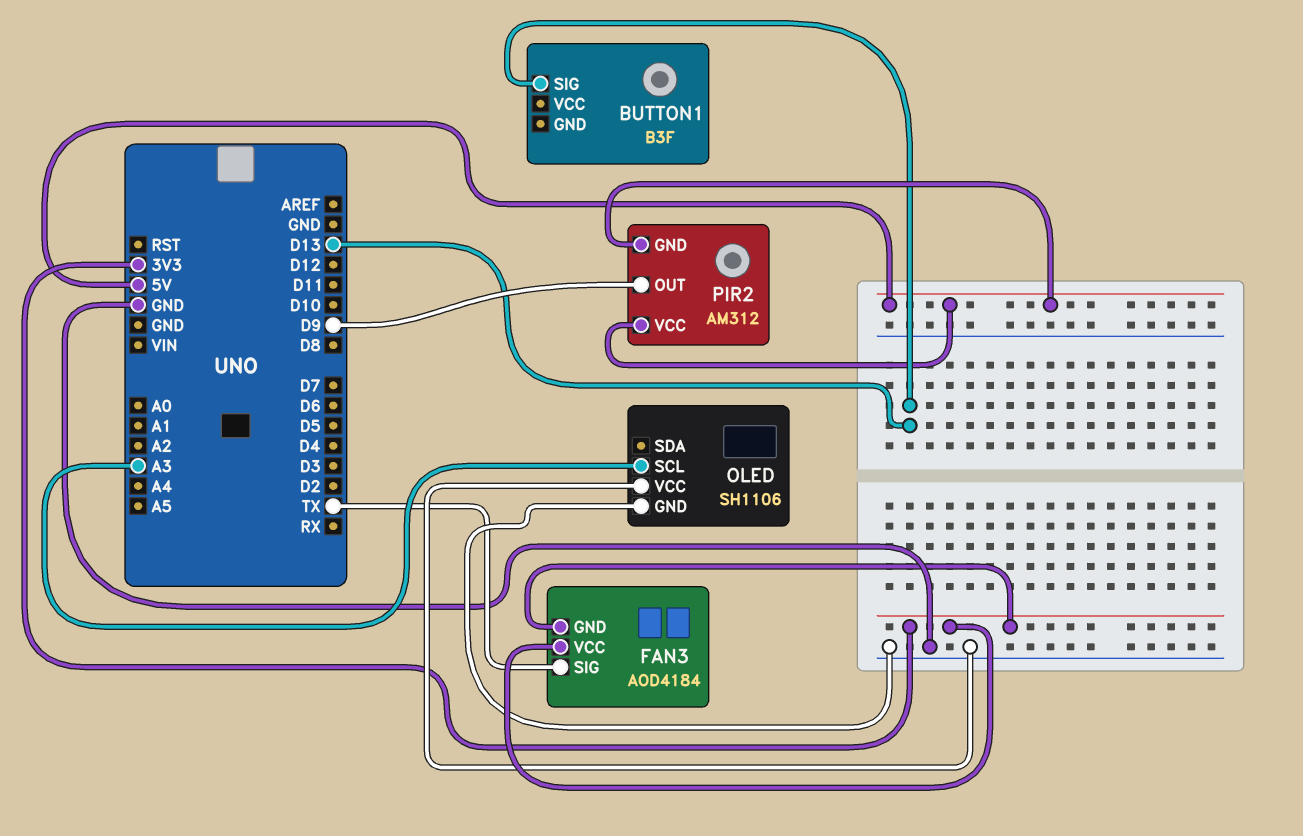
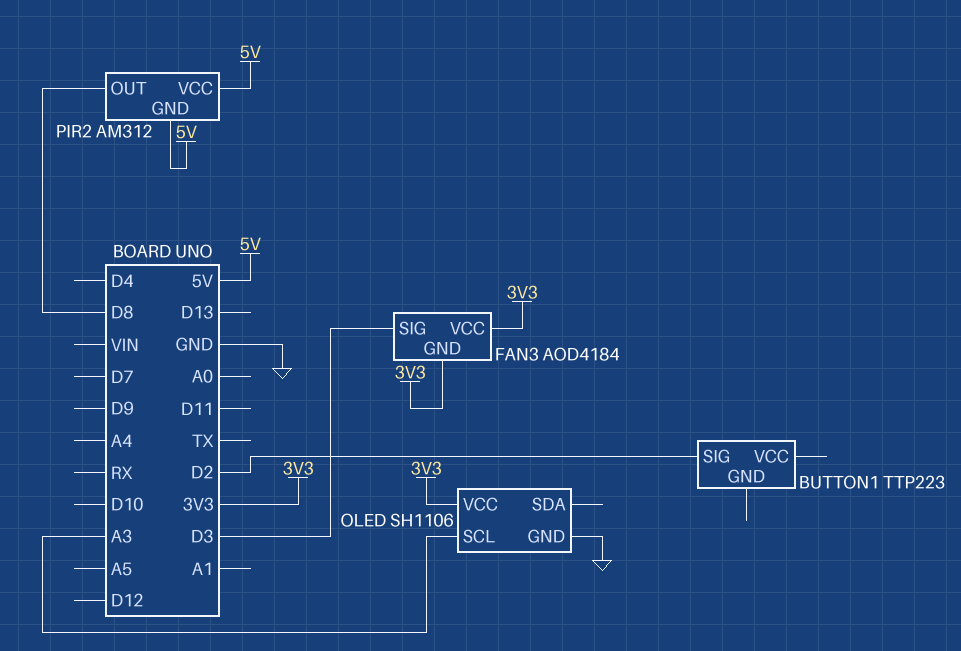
BUTTON1: B3F -> TTP223
BUTTON1 pin SIG: D13 -> D2
FAN3 pin SIG: TX -> D3
OLED pin VCC: GND -> 3V3
PIR2 pin OUT: D9 -> D8

